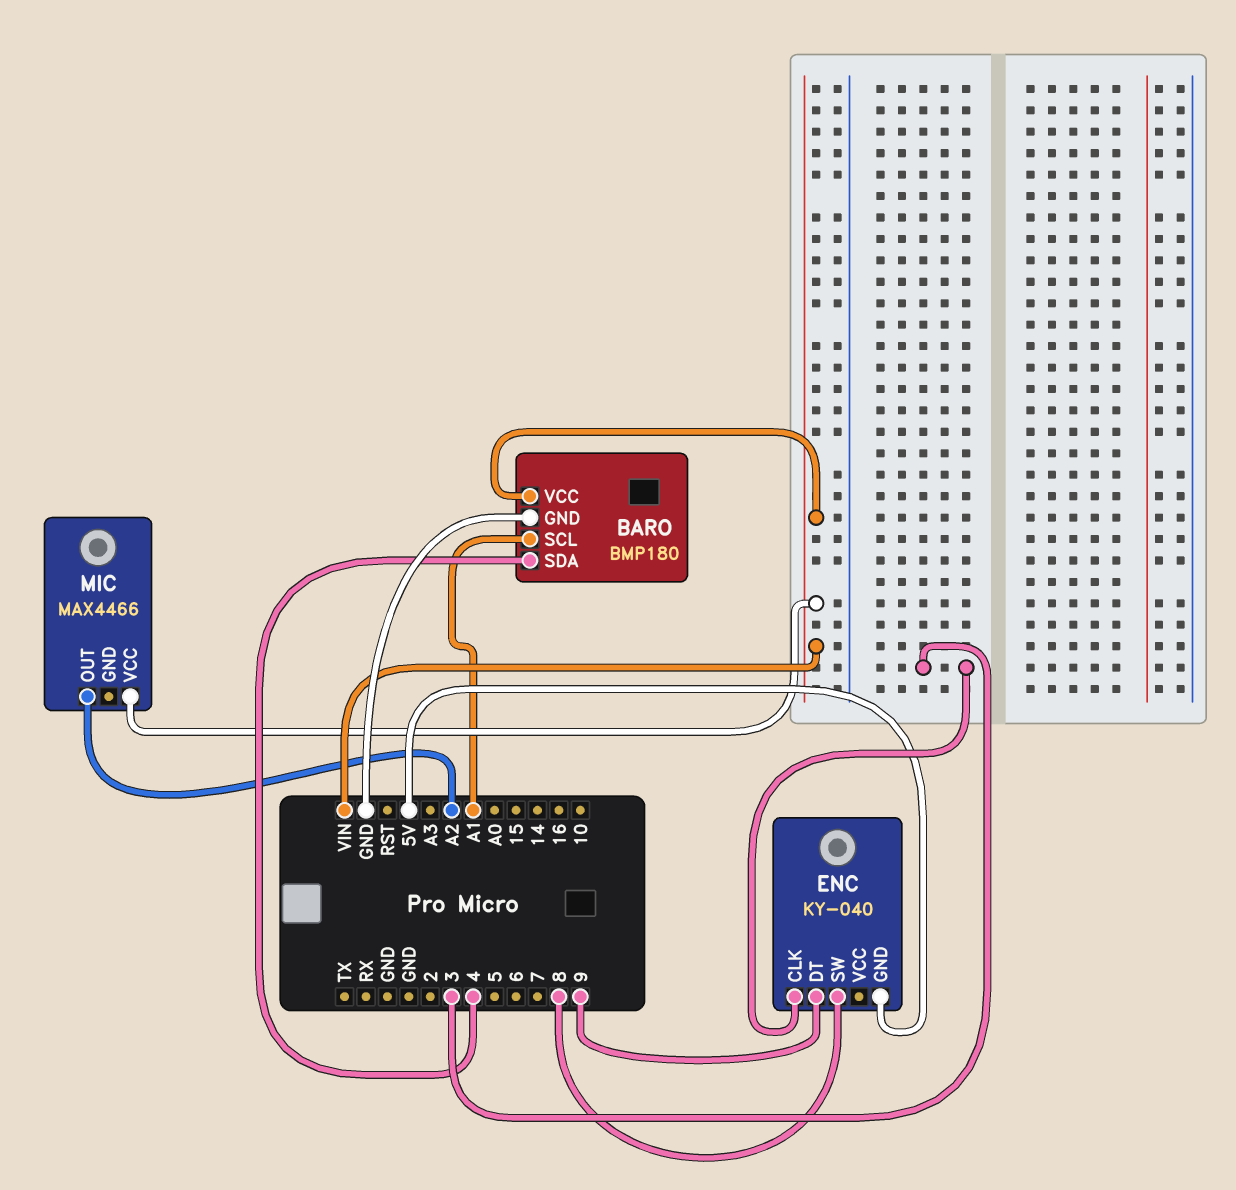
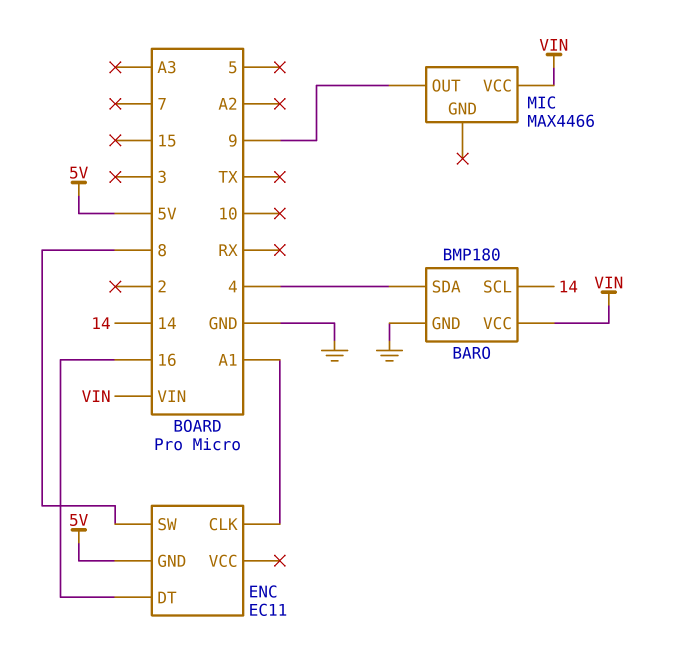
BARO pin SCL: A1 -> 14
ENC: KY-040 -> EC11
ENC pin CLK: 3 -> A1
ENC pin DT: 9 -> 16
MIC pin OUT: A2 -> 9

